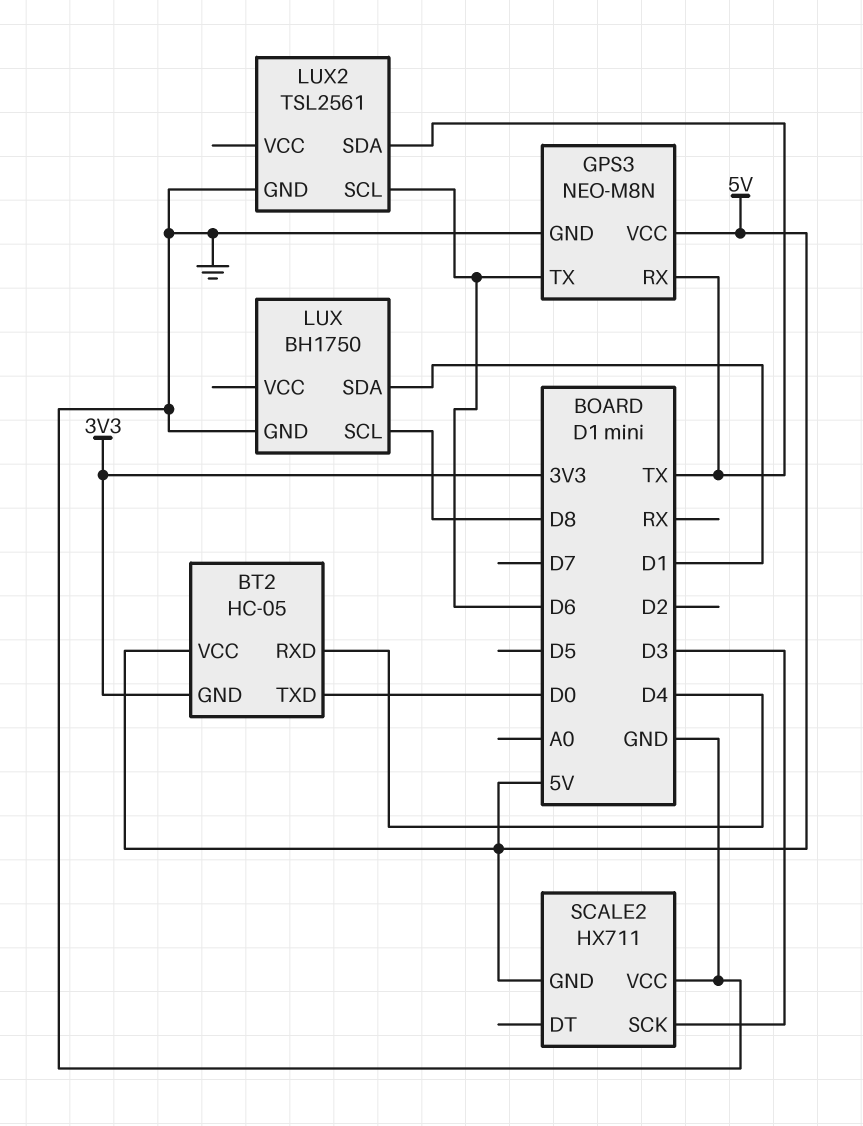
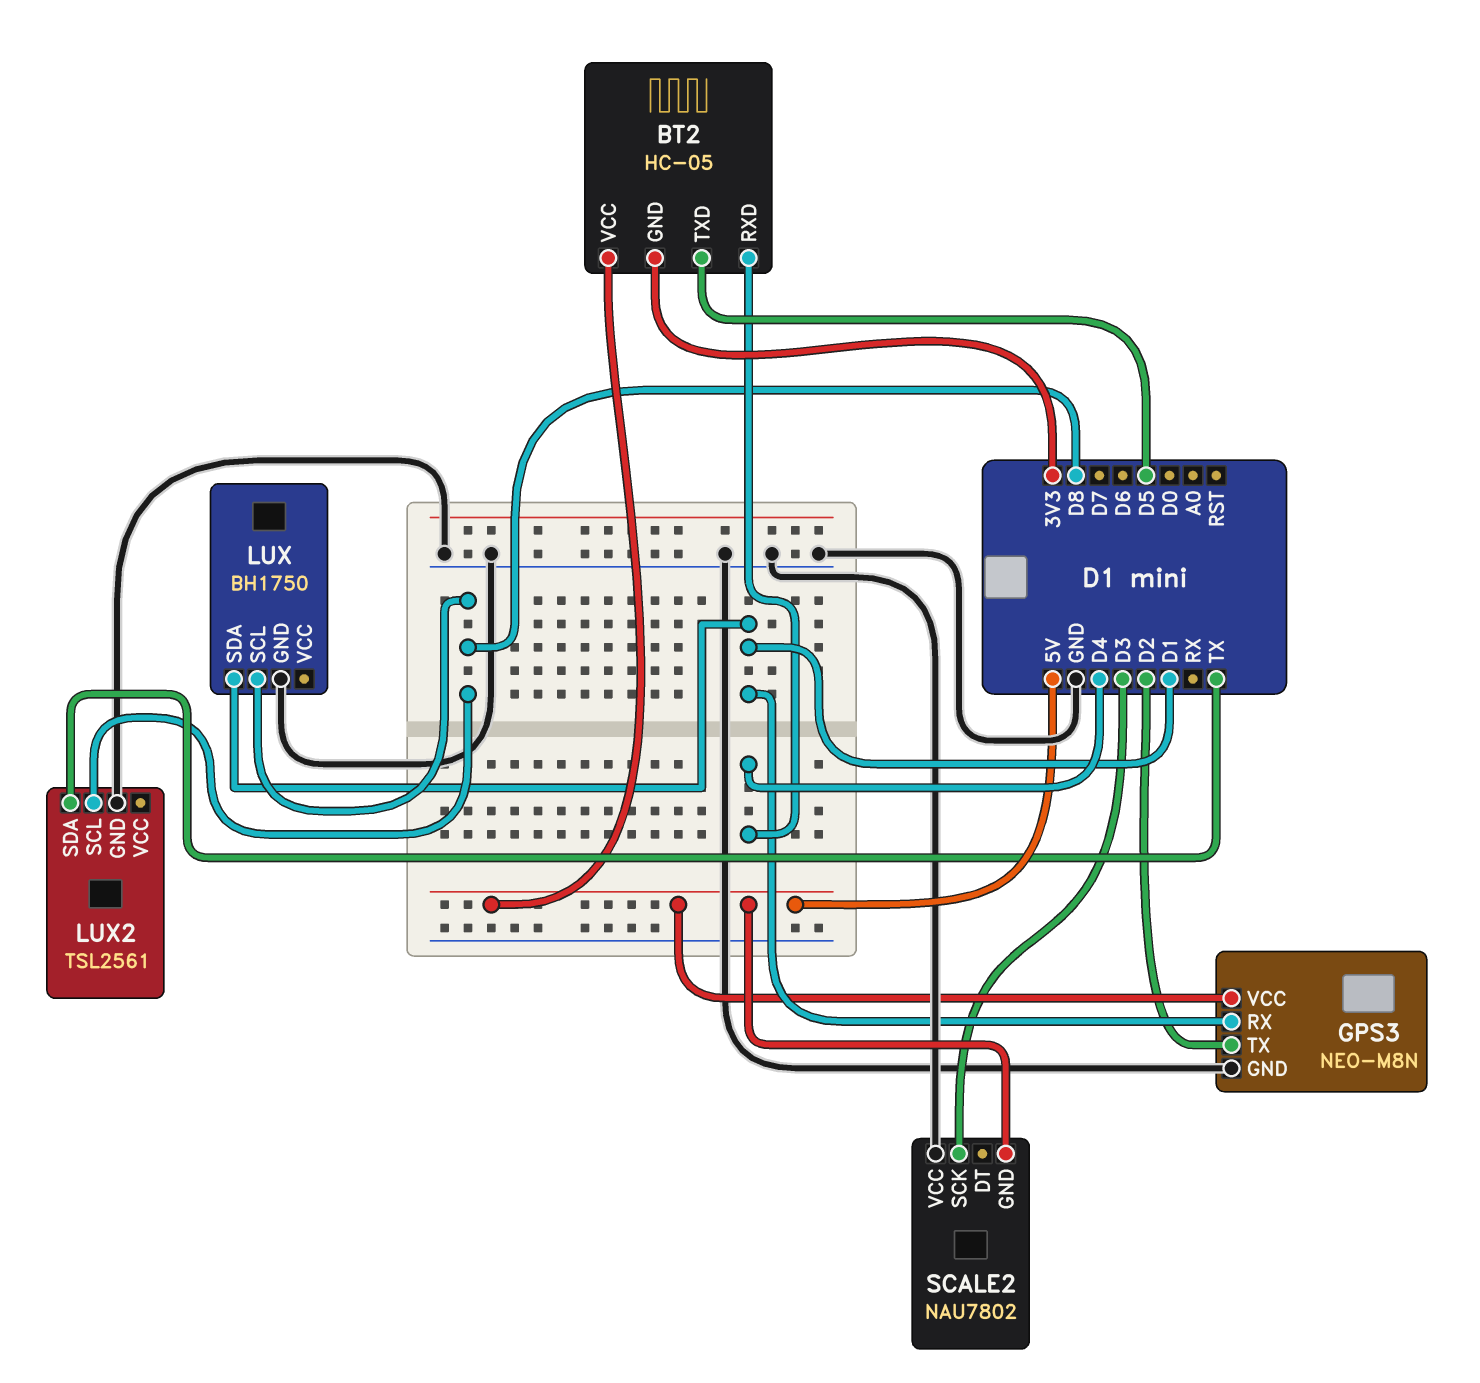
BT2 pin TXD: D0 -> D5
GPS3 pin RX: TX -> D1
GPS3 pin TX: D6 -> D2
LUX2 pin SCL: D6 -> D8
SCALE2: HX711 -> NAU7802

